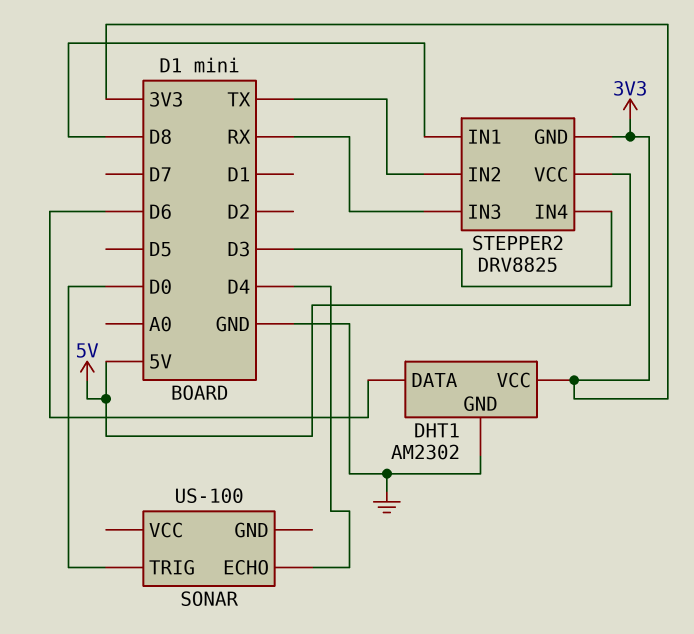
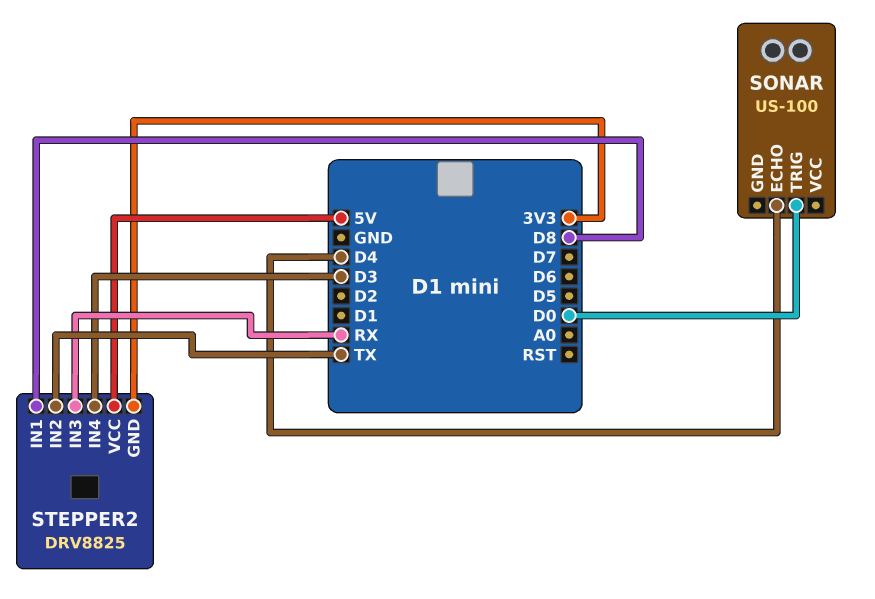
DHT1: AM2302 -> none
DHT1 pin DATA: D6 -> none
DHT1 pin GND: GND -> none
DHT1 pin VCC: 3V3 -> none

